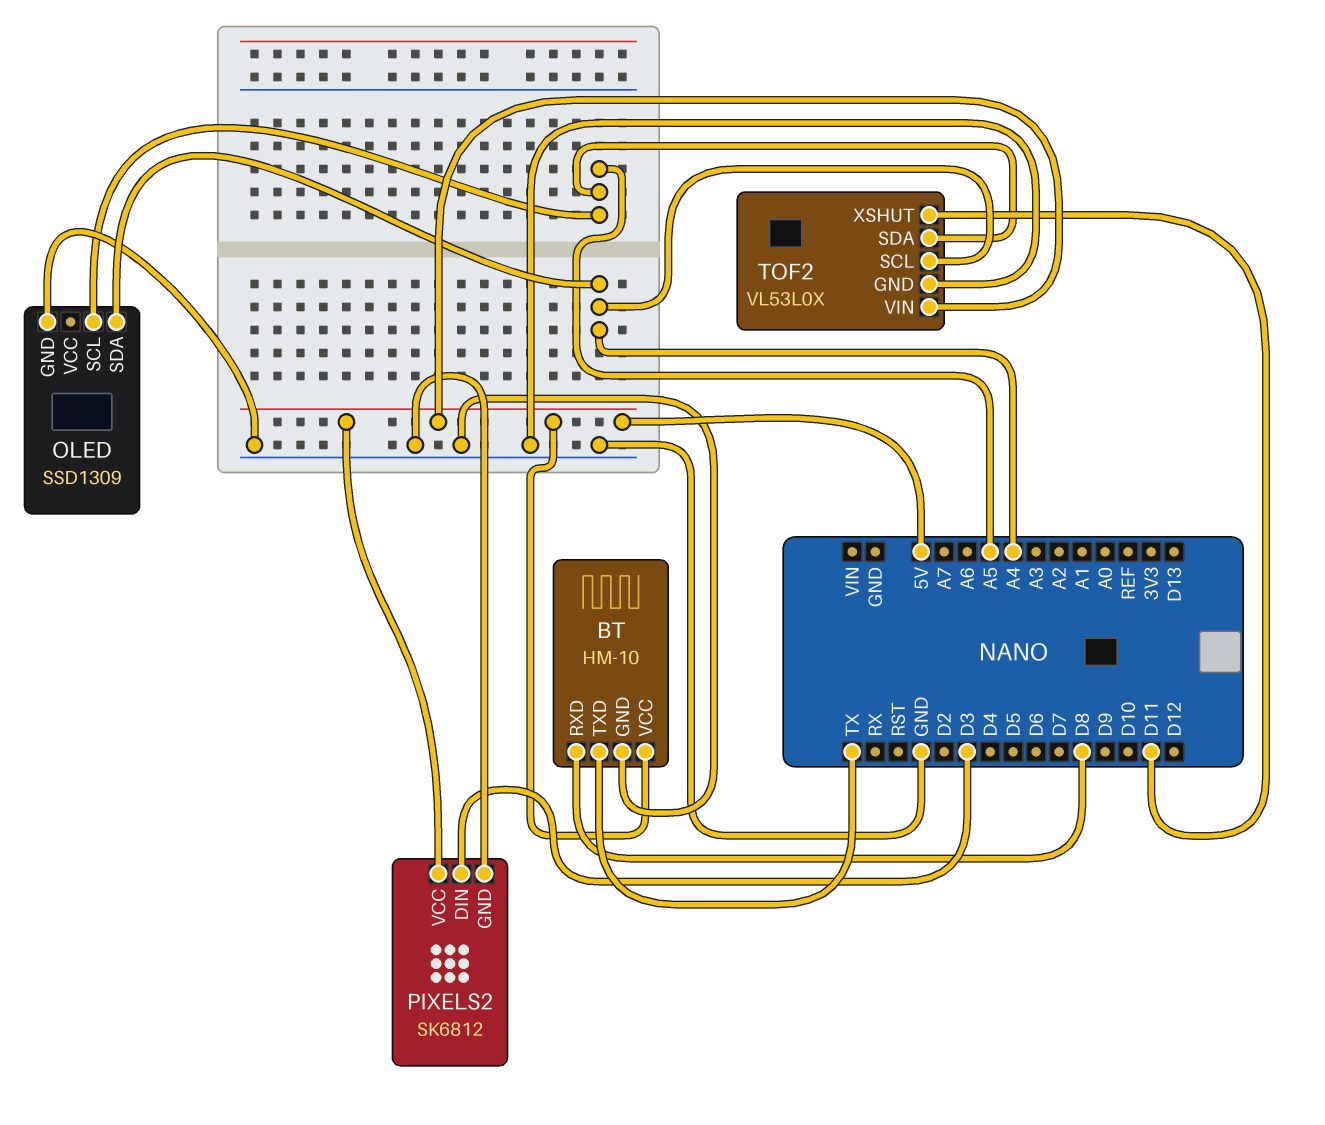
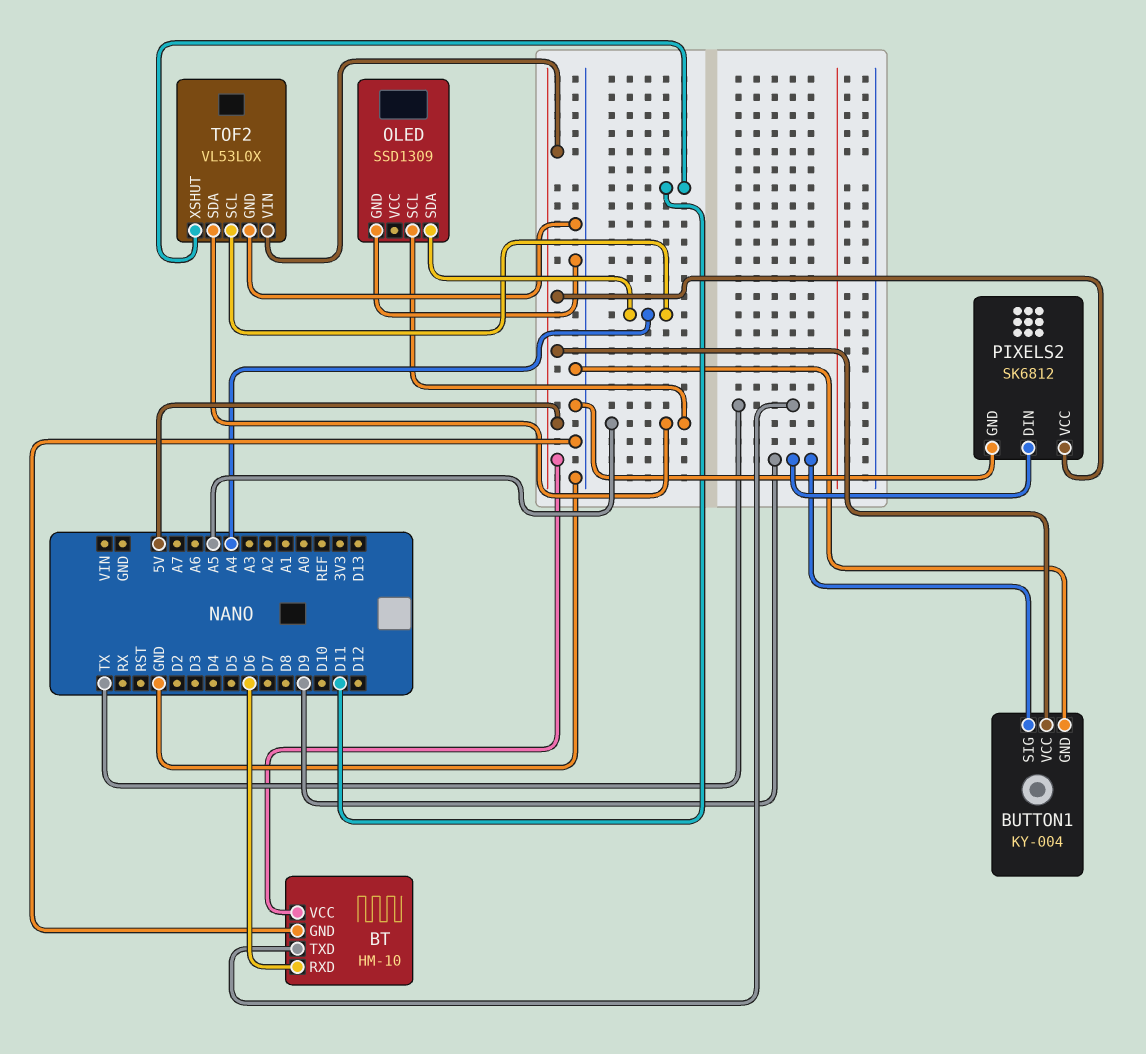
BT pin RXD: D8 -> D6
BUTTON1: none -> KY-004
BUTTON1 pin GND: none -> GND
BUTTON1 pin SIG: none -> D9
BUTTON1 pin VCC: none -> 5V
PIXELS2 pin DIN: D3 -> D9

